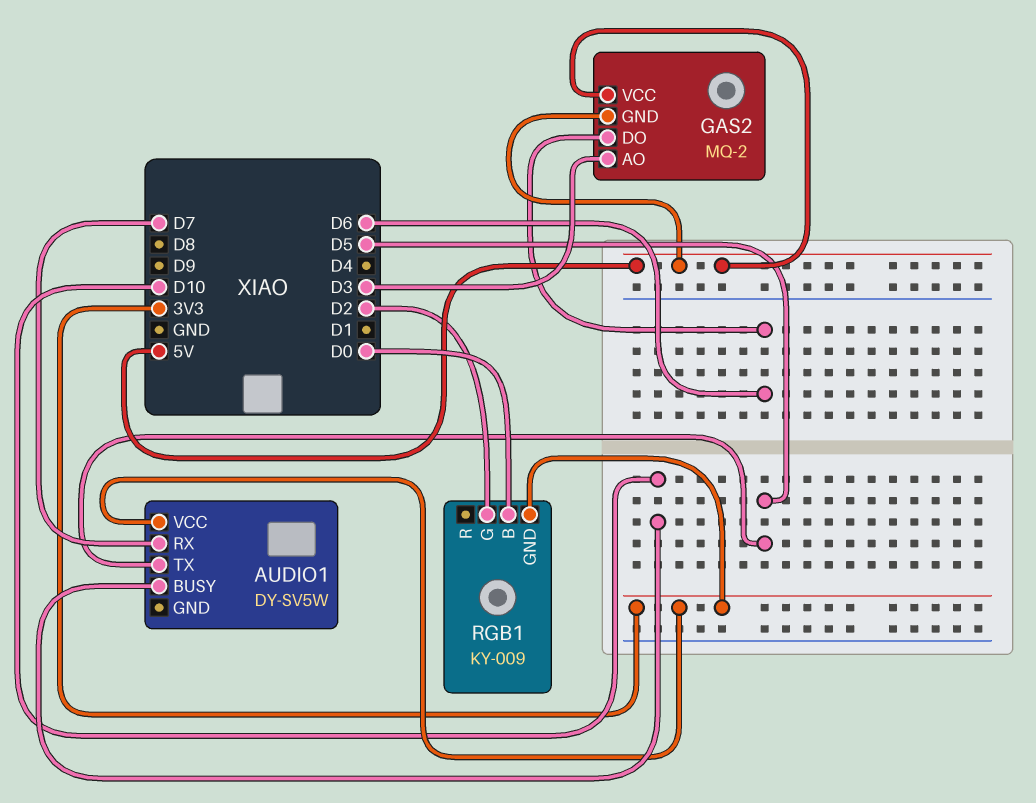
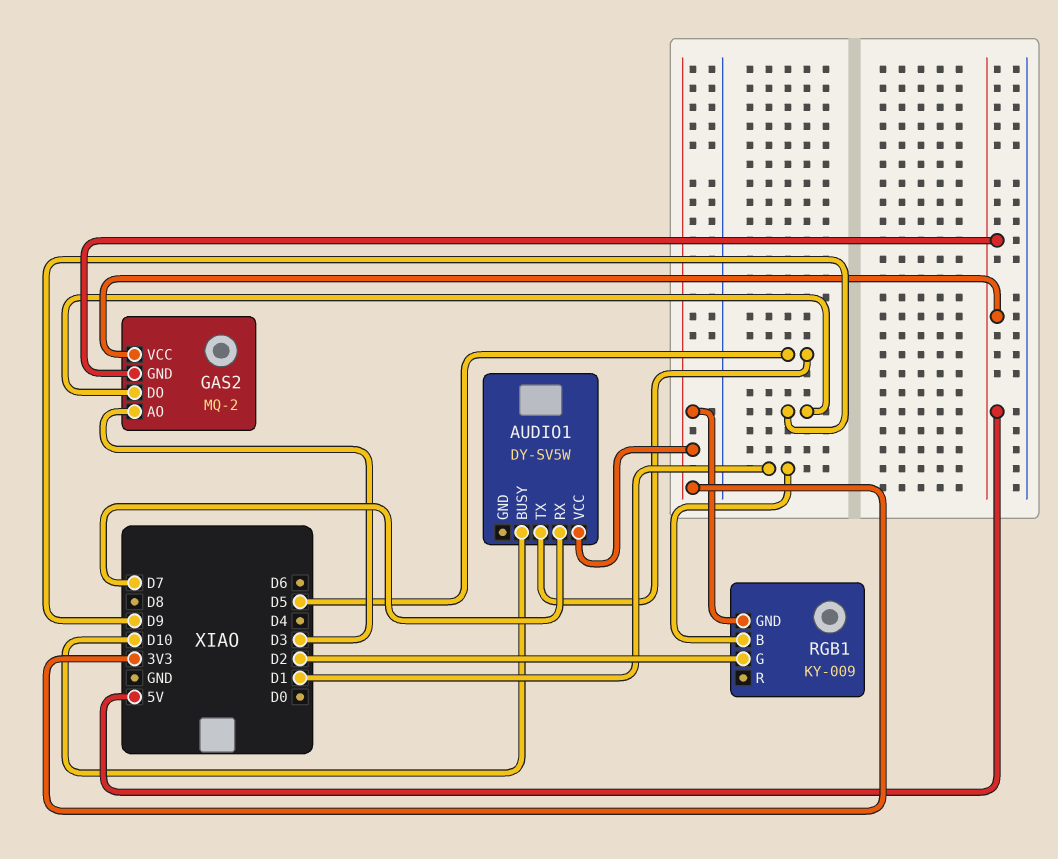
GAS2 pin DO: D6 -> D9
RGB1 pin B: D0 -> D1

